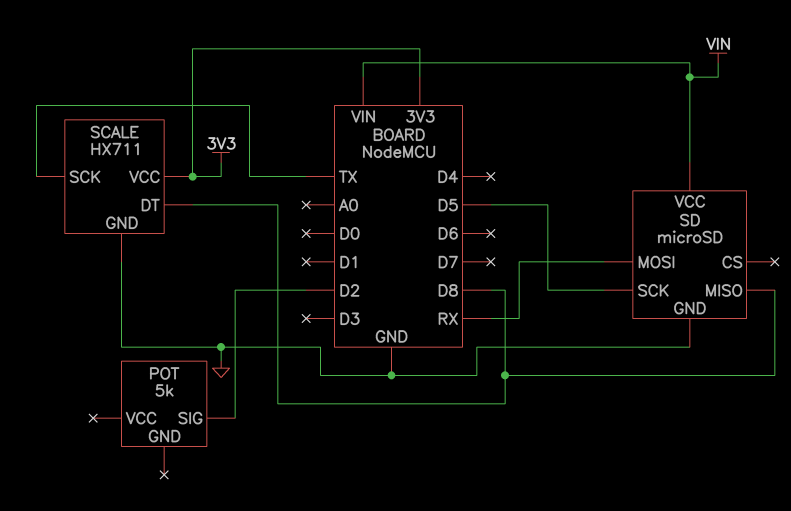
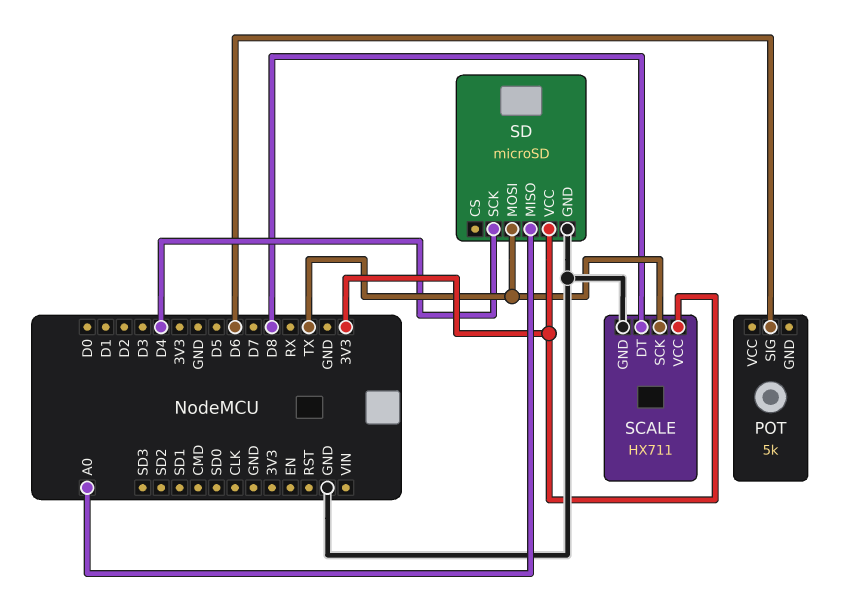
POT pin SIG: D2 -> D6
SD pin MISO: D8 -> A0
SD pin MOSI: RX -> TX
SD pin SCK: D5 -> D4
SD pin VCC: VIN -> 3V3

